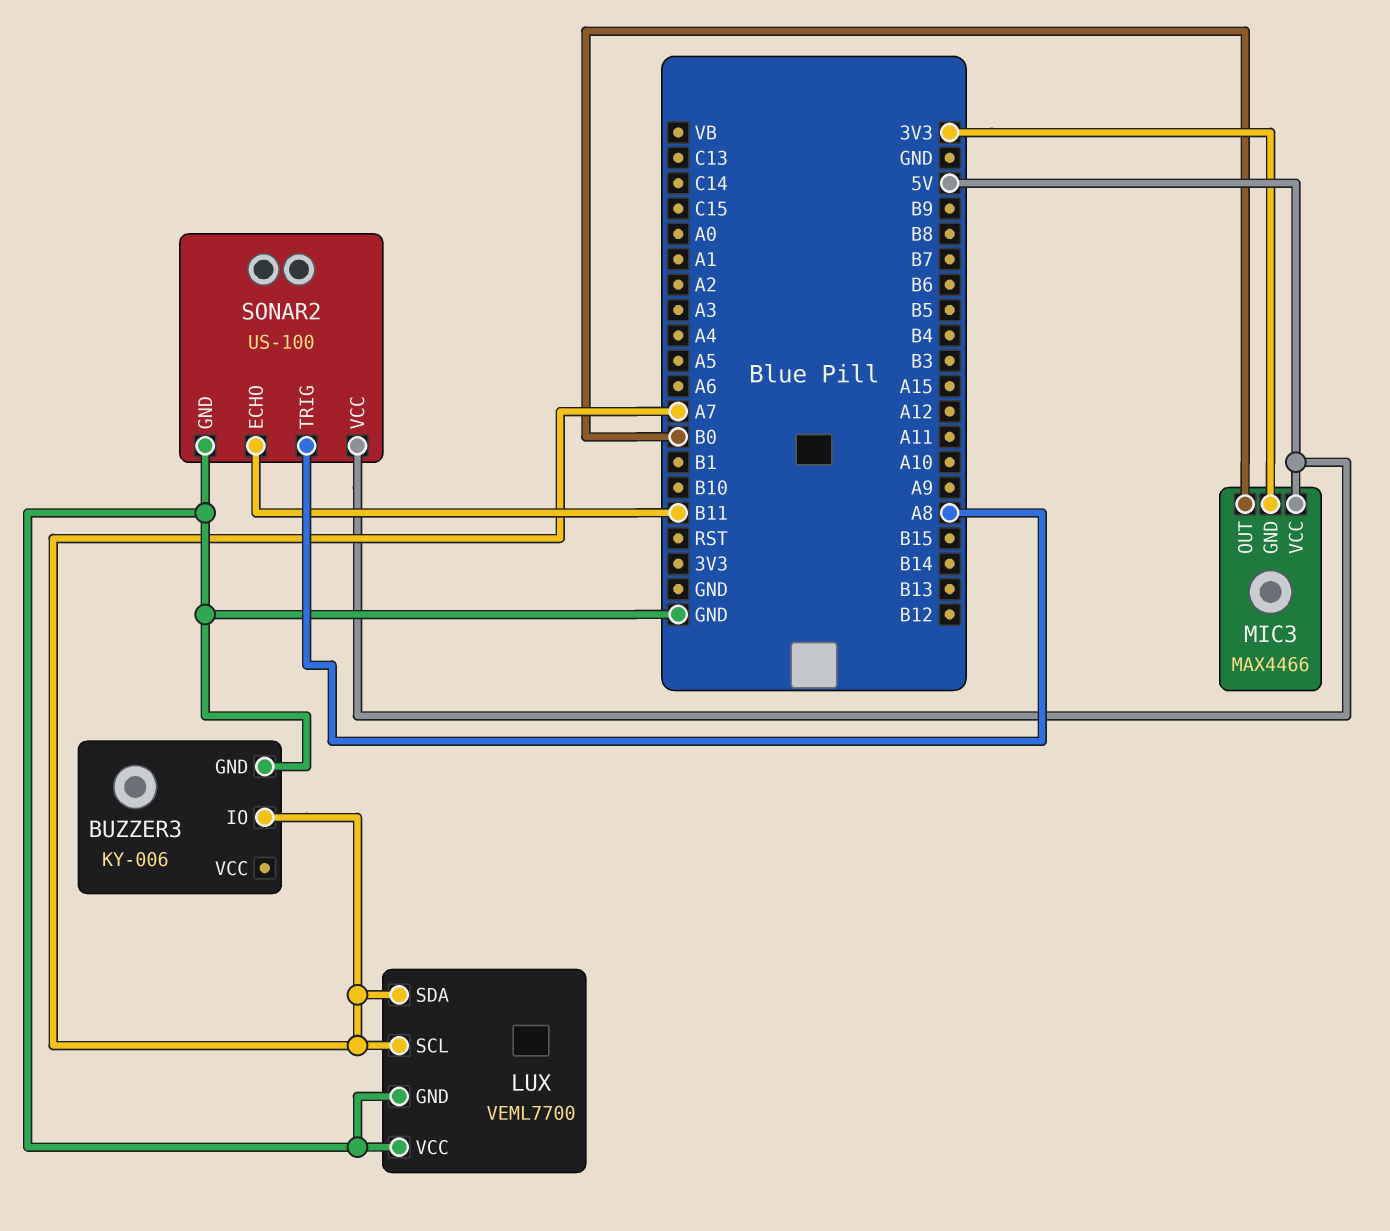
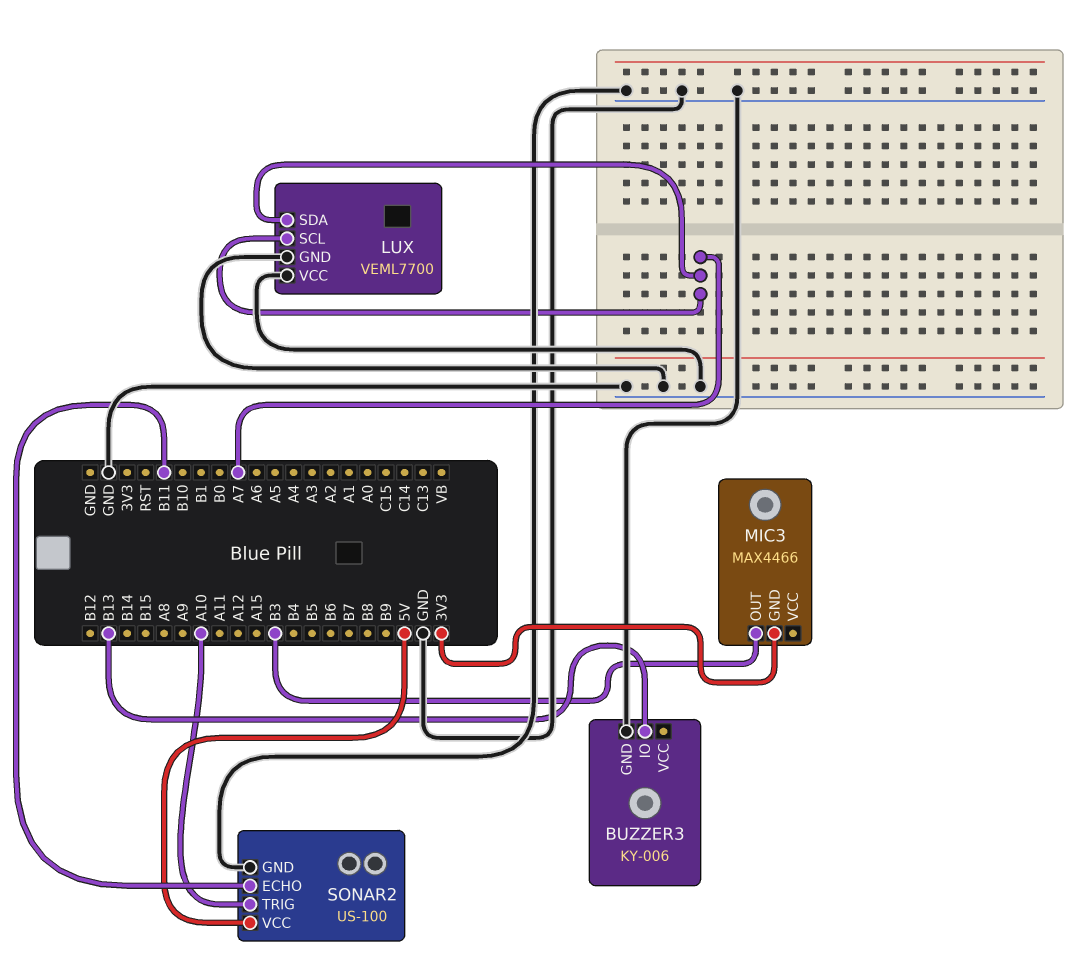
BUZZER3 pin IO: A7 -> B13
MIC3 pin OUT: B0 -> B3
MIC3 pin VCC: 5V -> none
SONAR2 pin TRIG: A8 -> A10

